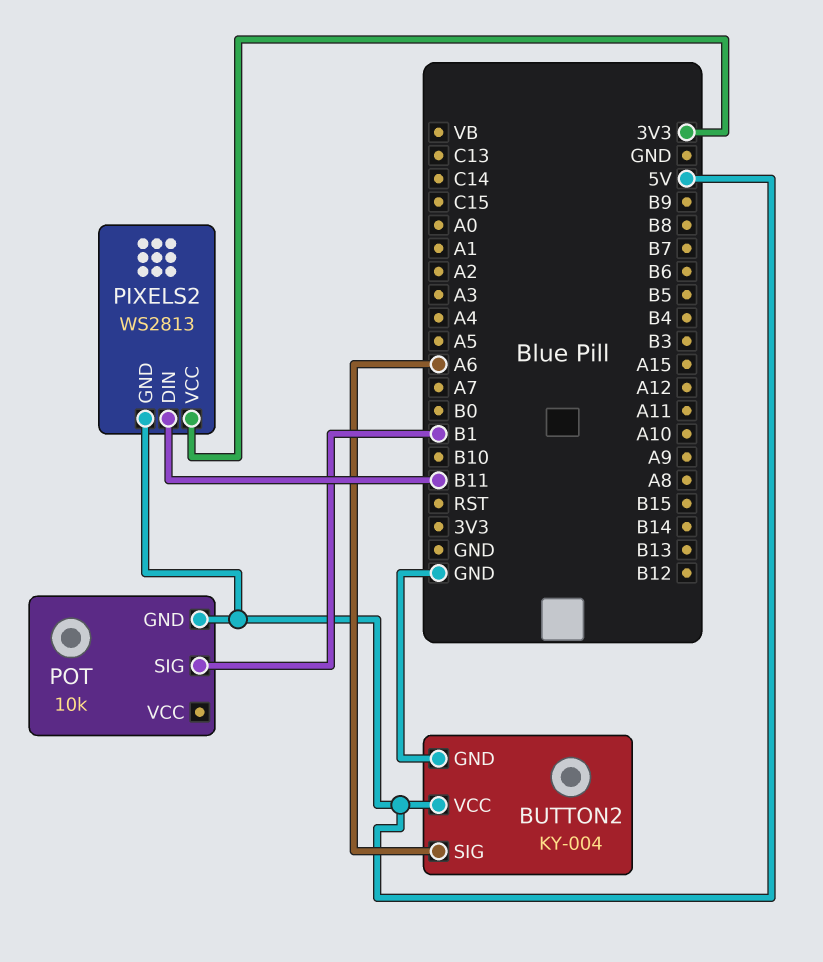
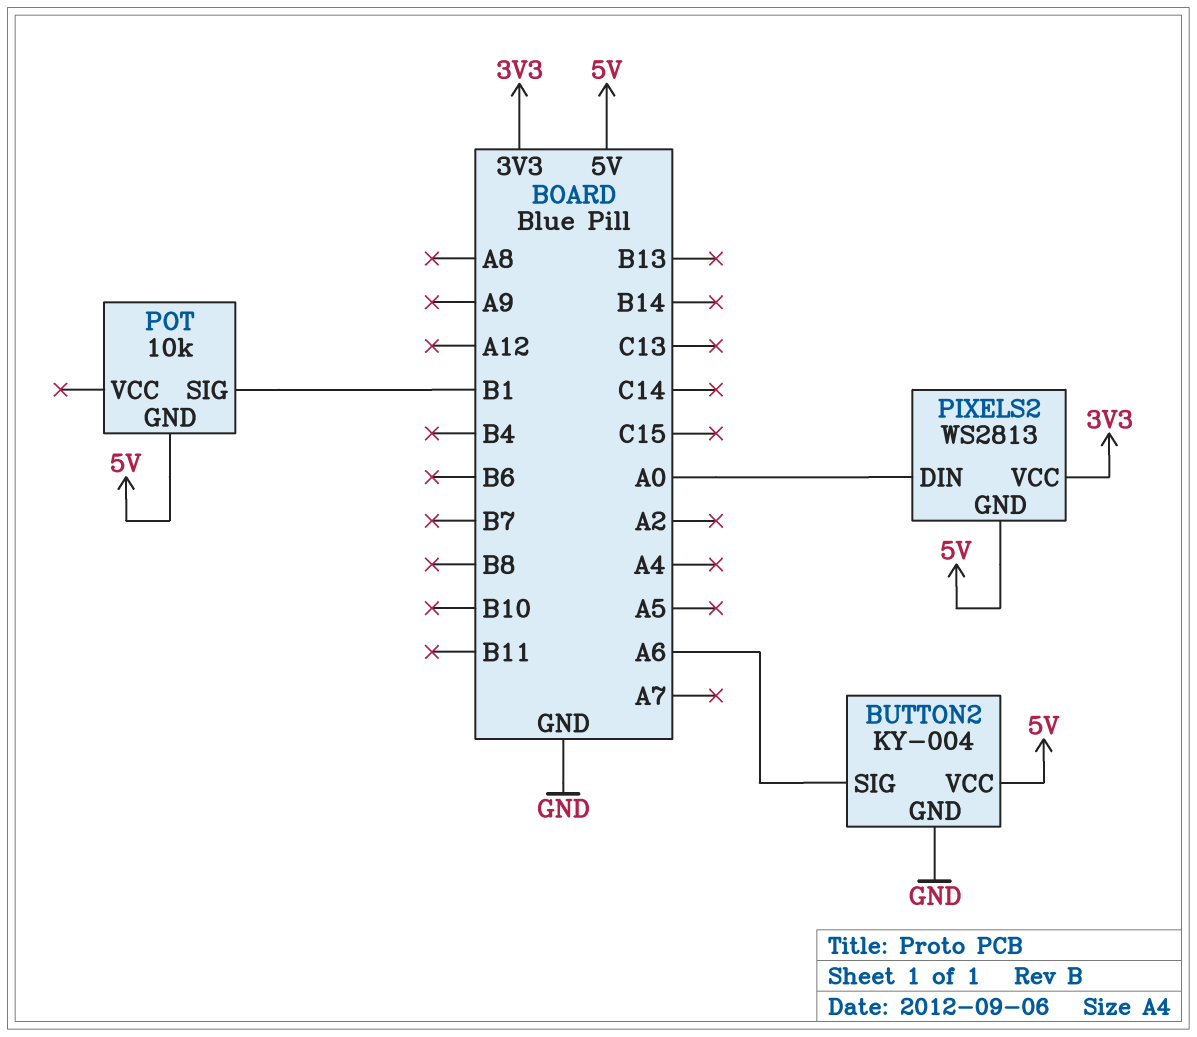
PIXELS2 pin DIN: B11 -> A0

